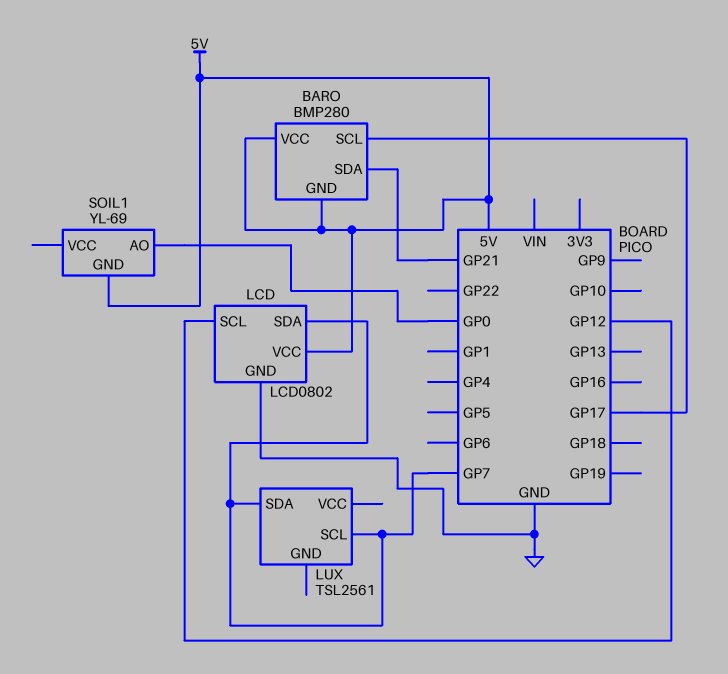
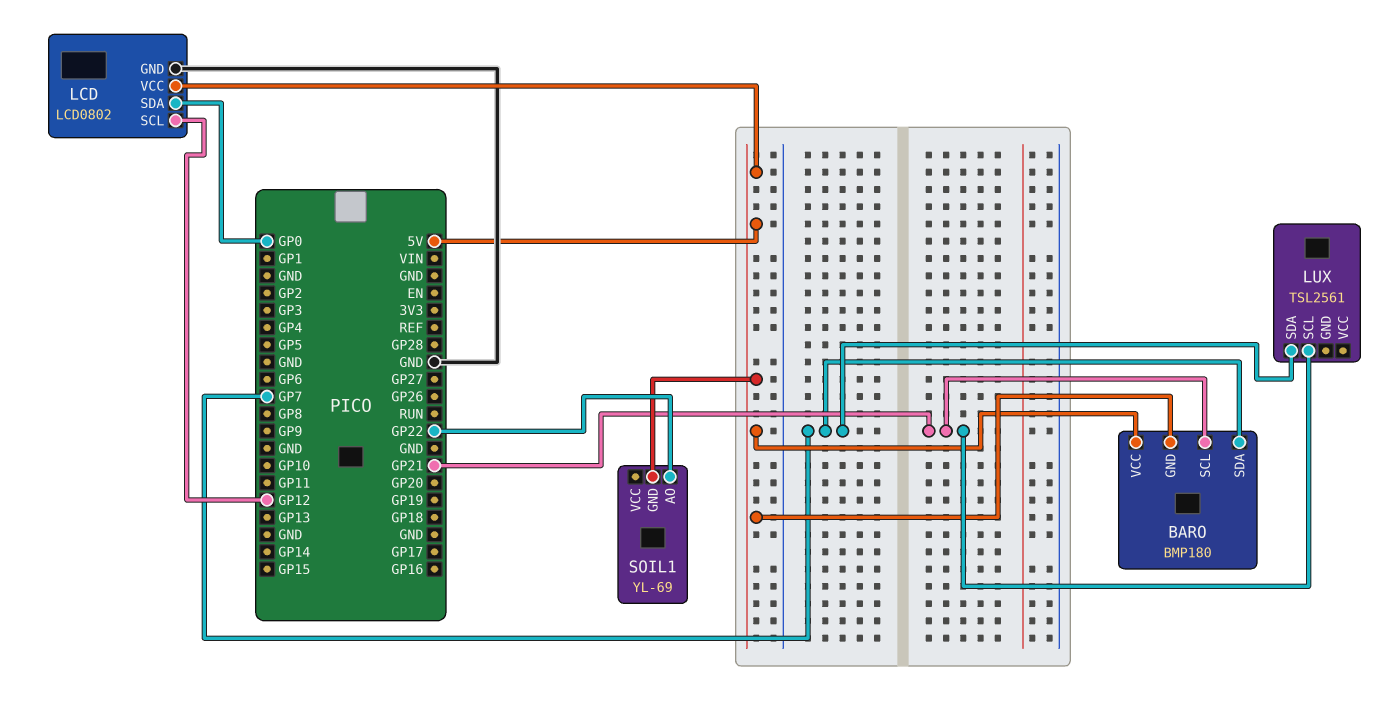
BARO: BMP280 -> BMP180
BARO pin SCL: GP17 -> GP21
BARO pin SDA: GP21 -> GP7
LCD pin SDA: GP7 -> GP0
LUX pin SCL: GP7 -> GP21
SOIL1 pin AO: GP0 -> GP22

